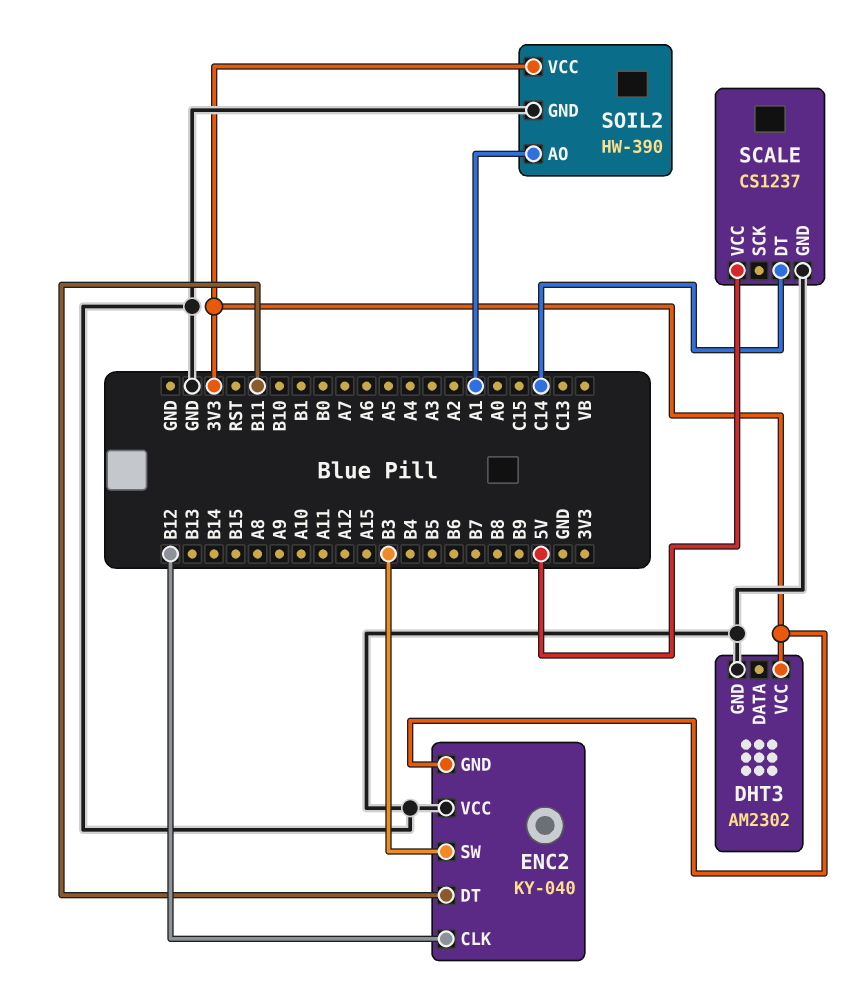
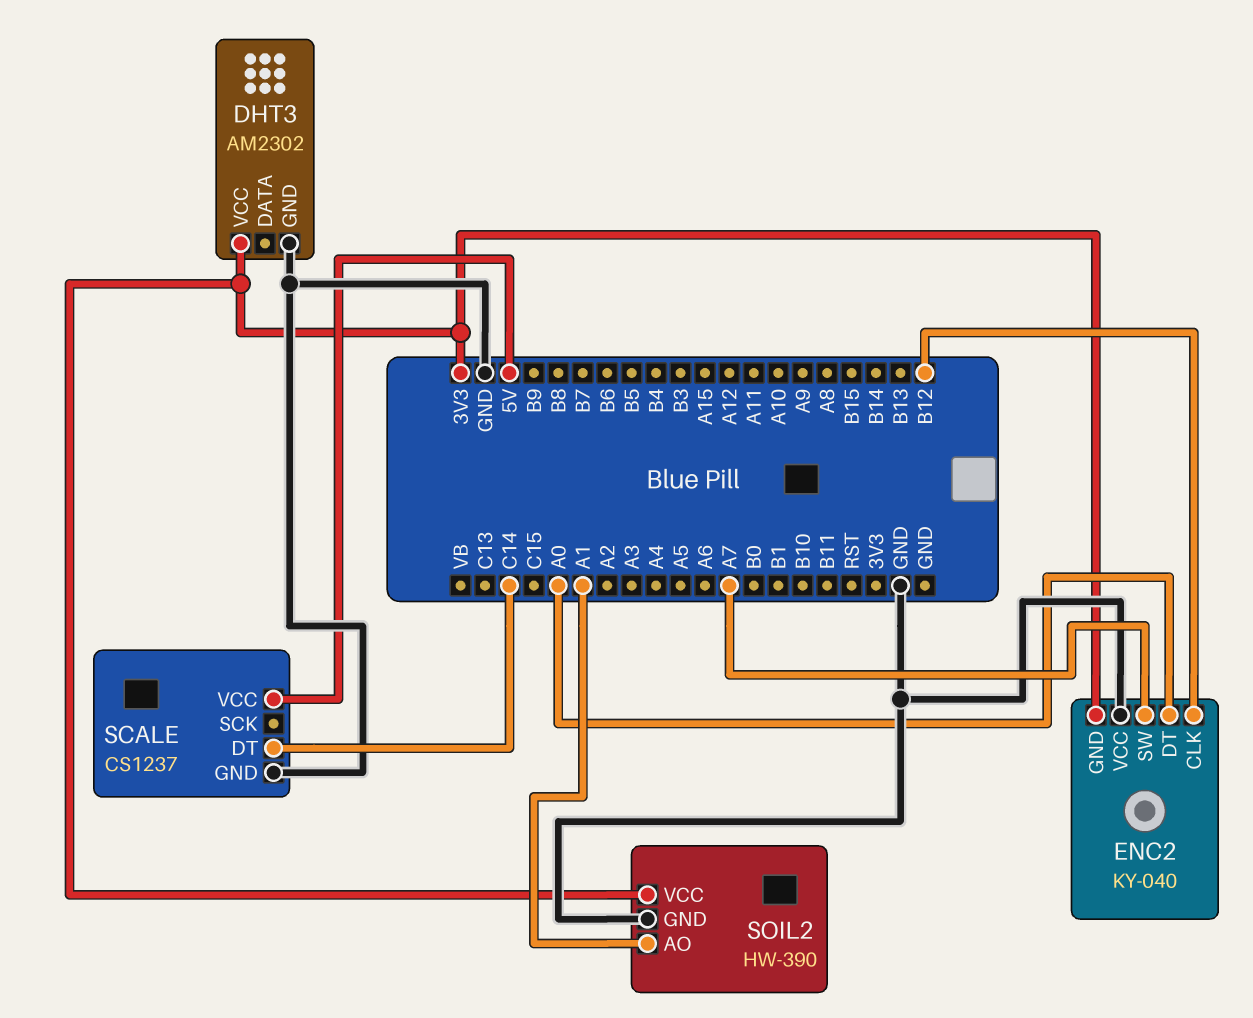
ENC2 pin DT: B11 -> A0
ENC2 pin SW: B3 -> A7

